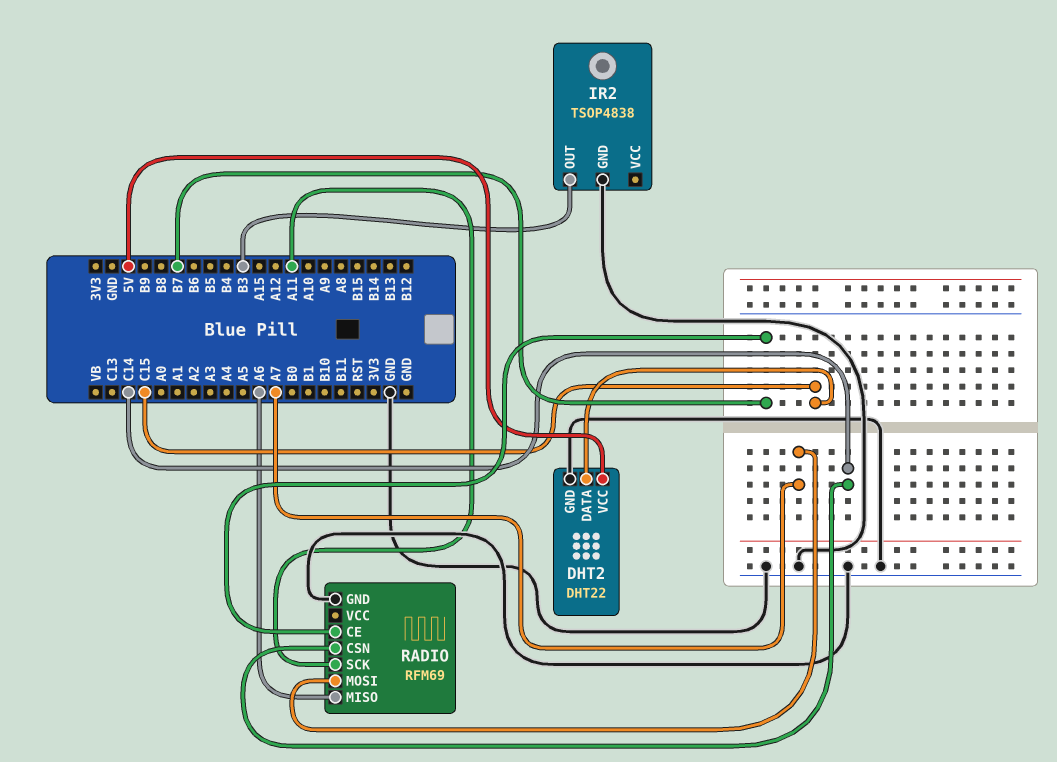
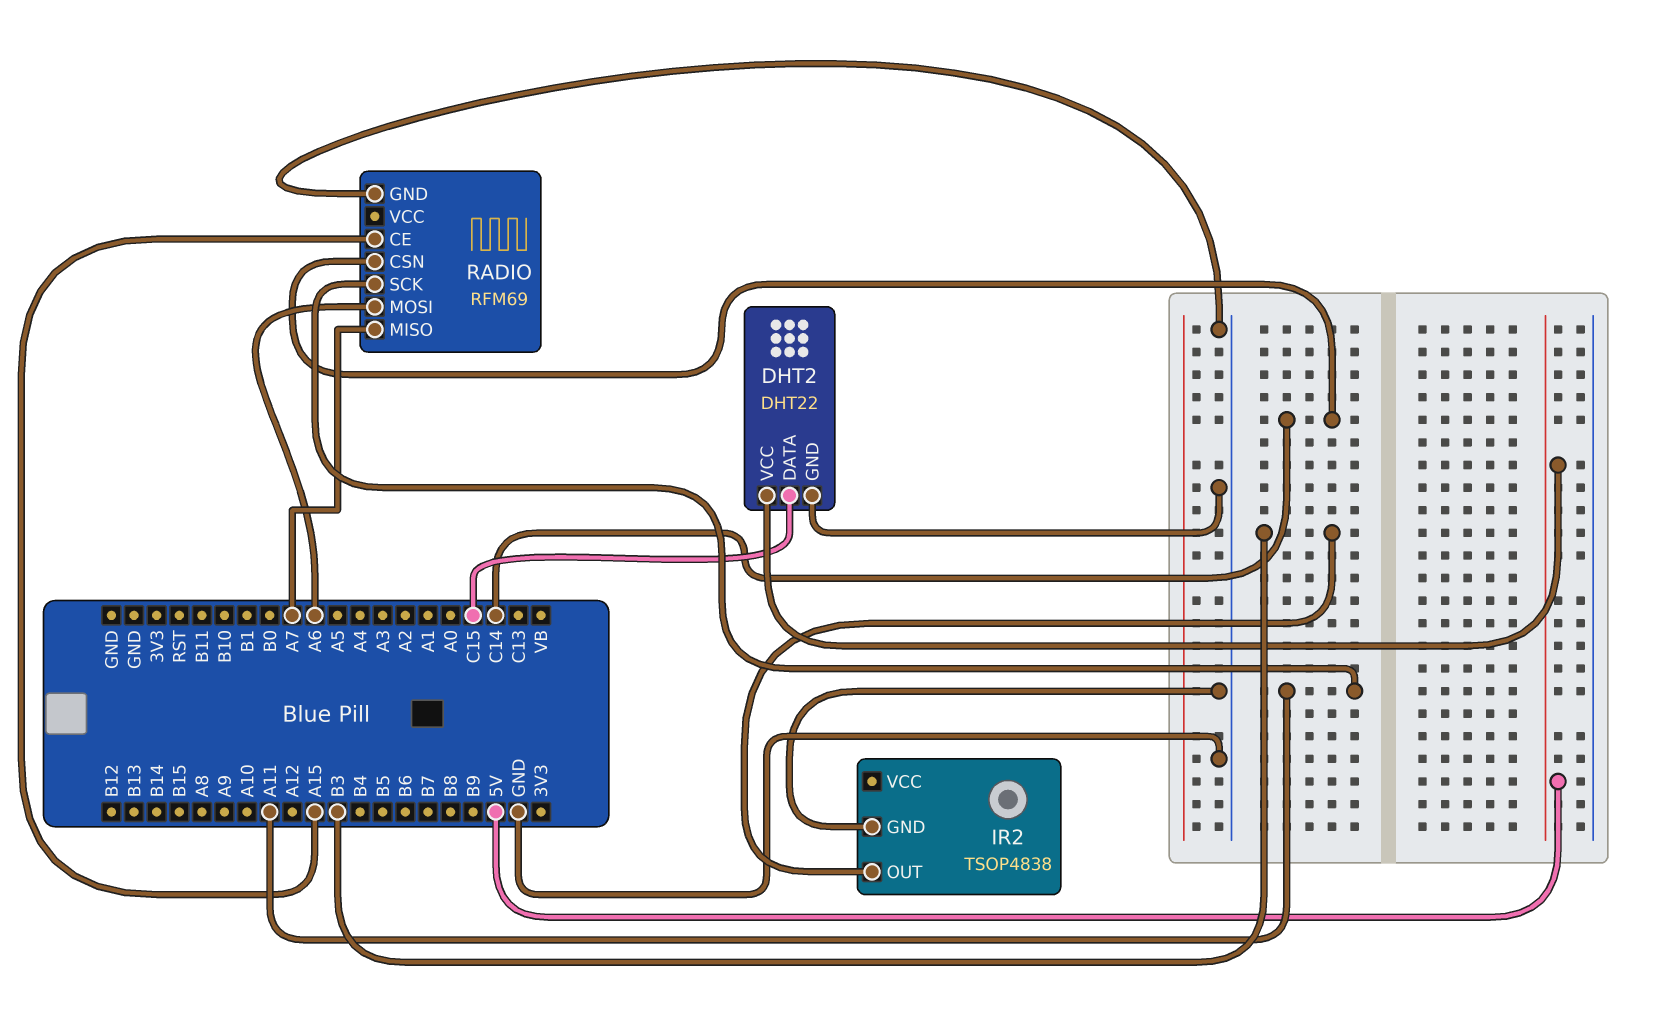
RADIO pin CE: B7 -> A15
RADIO pin MISO: A6 -> A7
RADIO pin MOSI: A7 -> A6

